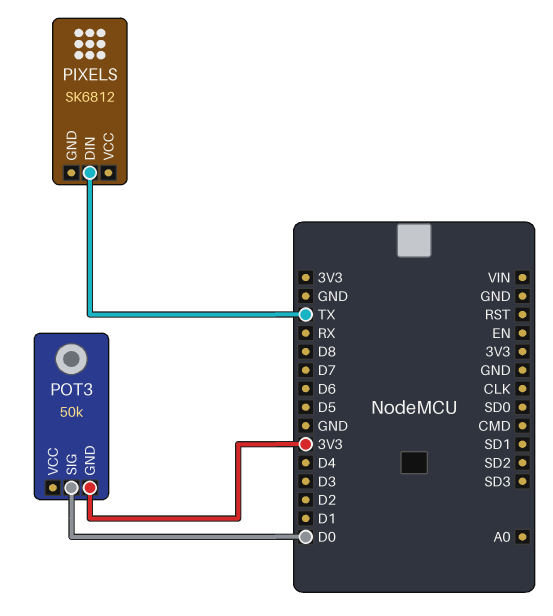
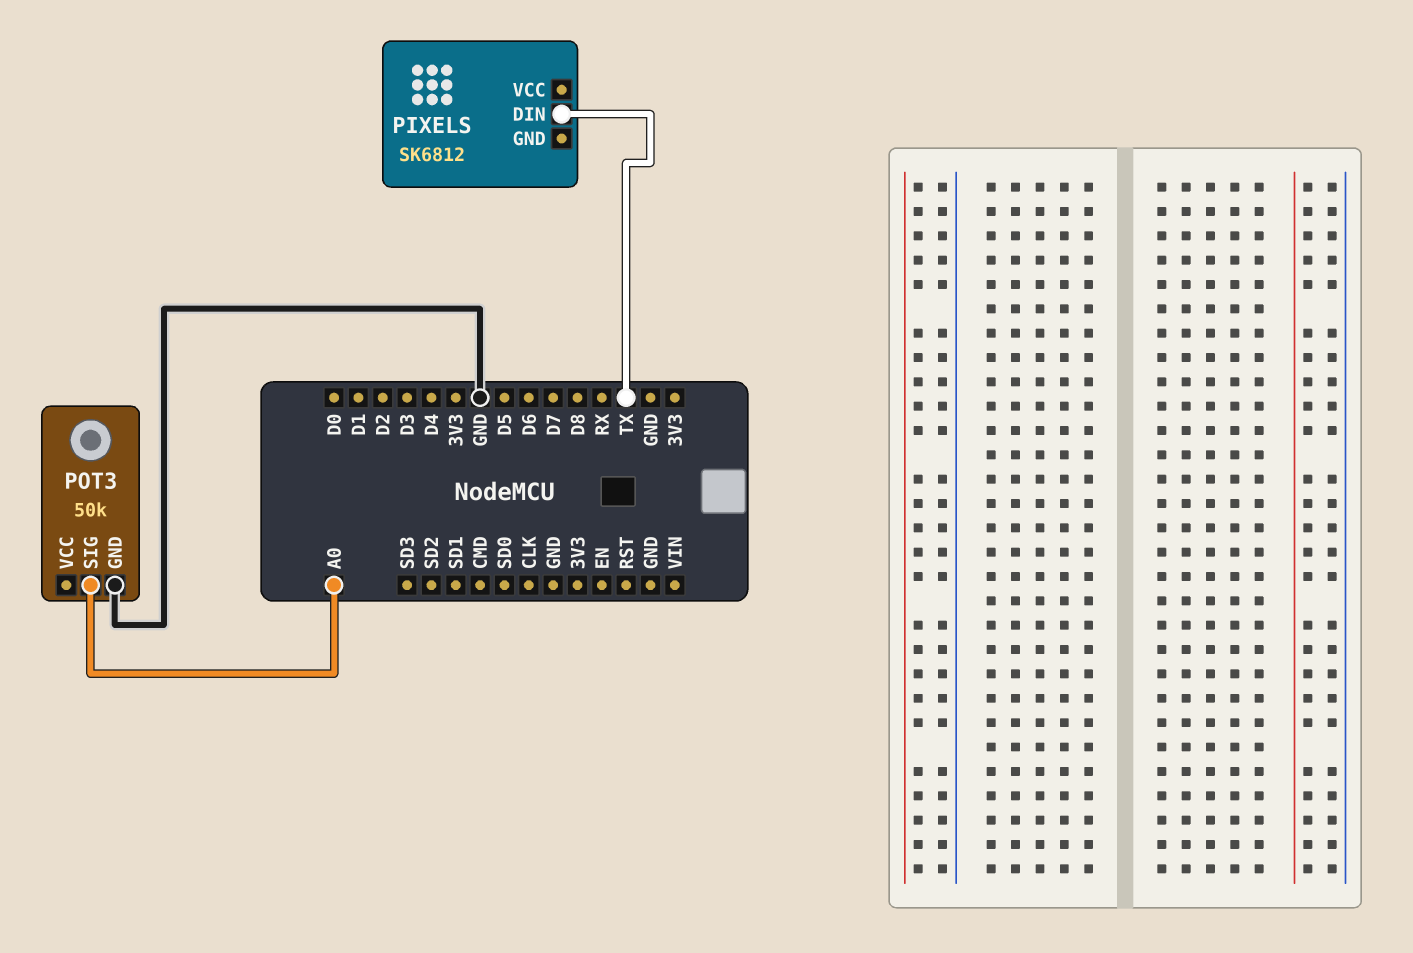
POT3 pin GND: 3V3 -> GND
POT3 pin SIG: D0 -> A0

